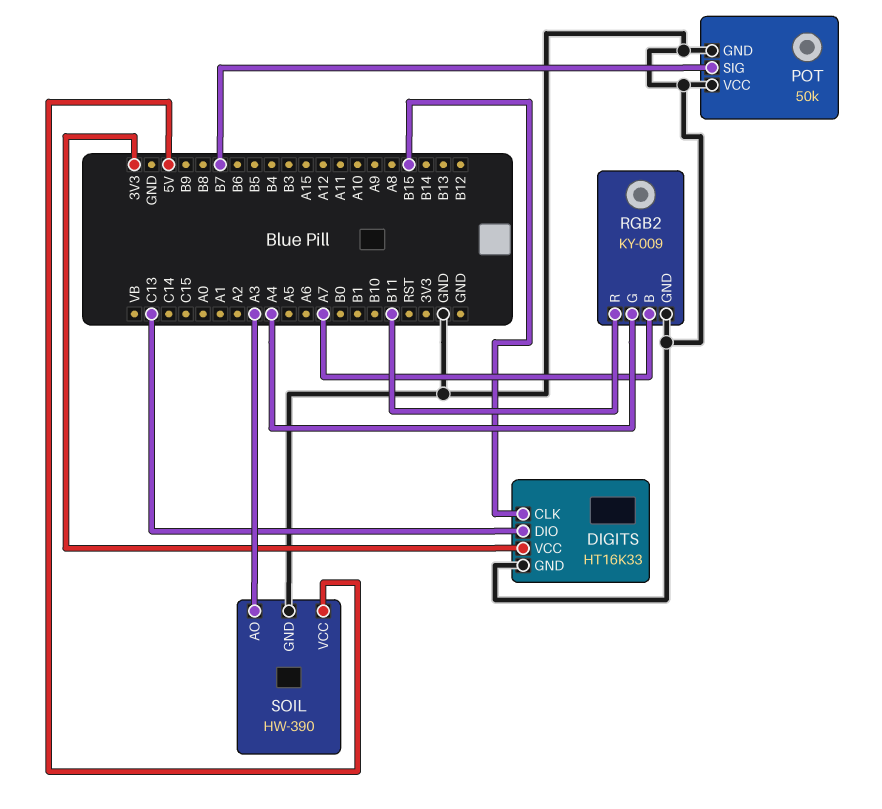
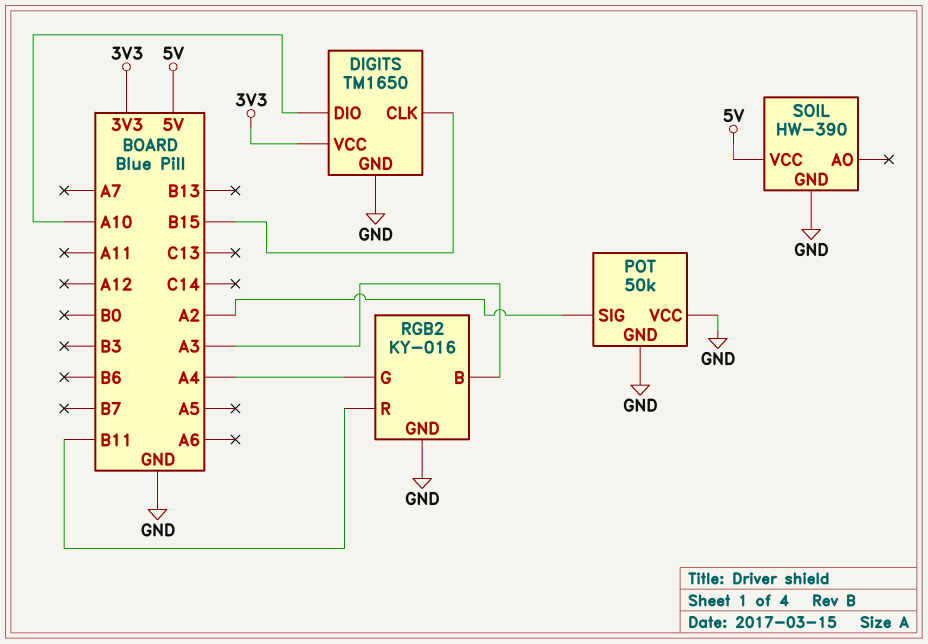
DIGITS: HT16K33 -> TM1650
DIGITS pin DIO: C13 -> A10
POT pin SIG: B7 -> A2
RGB2: KY-009 -> KY-016
RGB2 pin B: A7 -> A3
SOIL pin AO: A3 -> none

